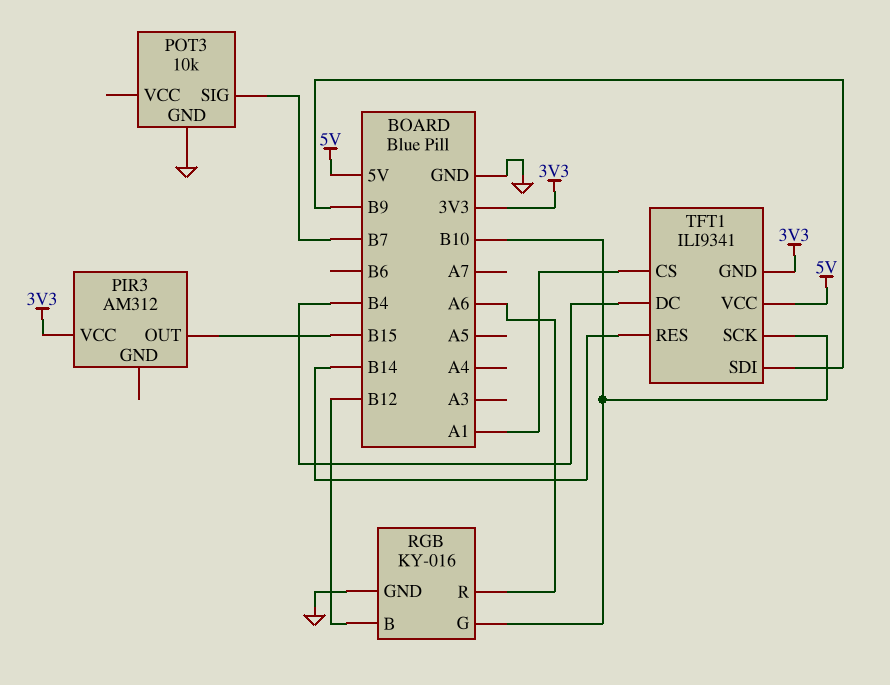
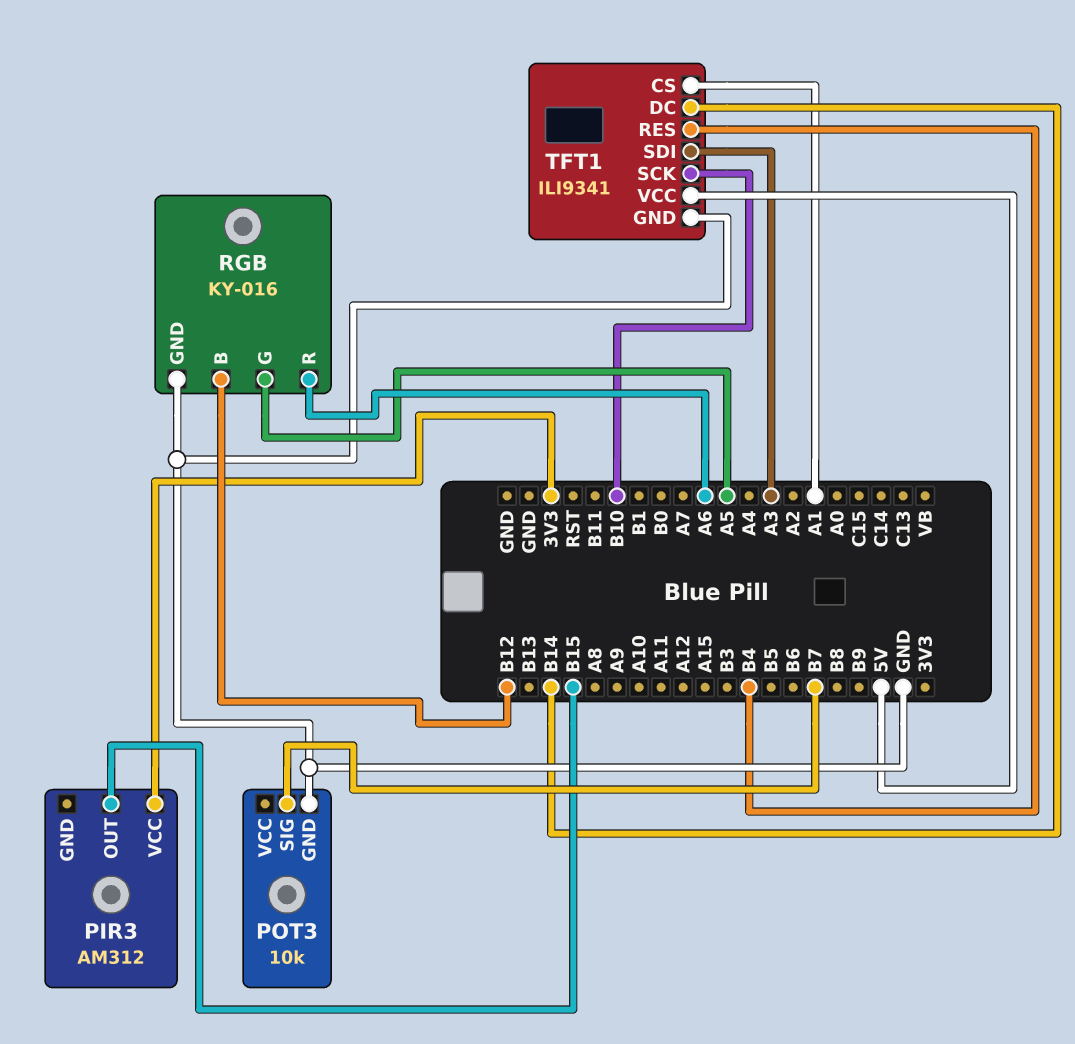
RGB pin G: B10 -> A5
TFT1 pin DC: B4 -> B14
TFT1 pin GND: 3V3 -> GND
TFT1 pin RES: B14 -> B4
TFT1 pin SDI: B9 -> A3

